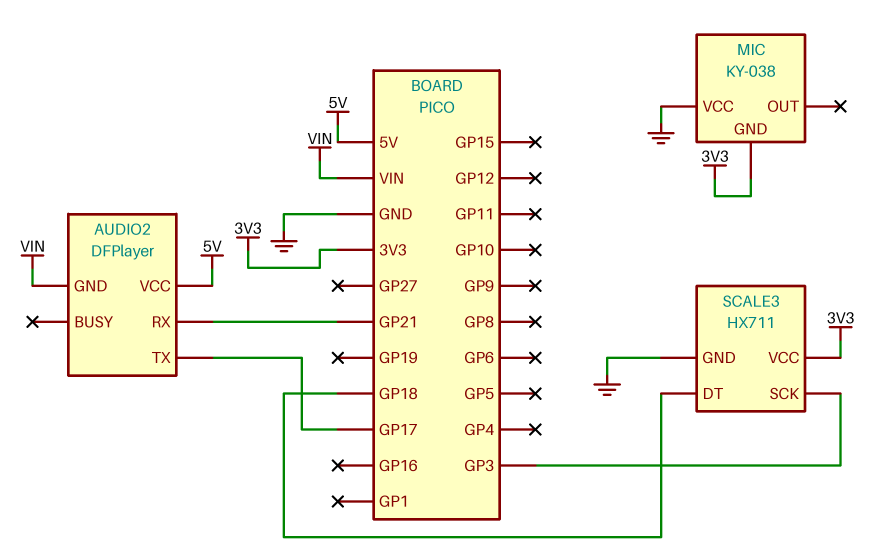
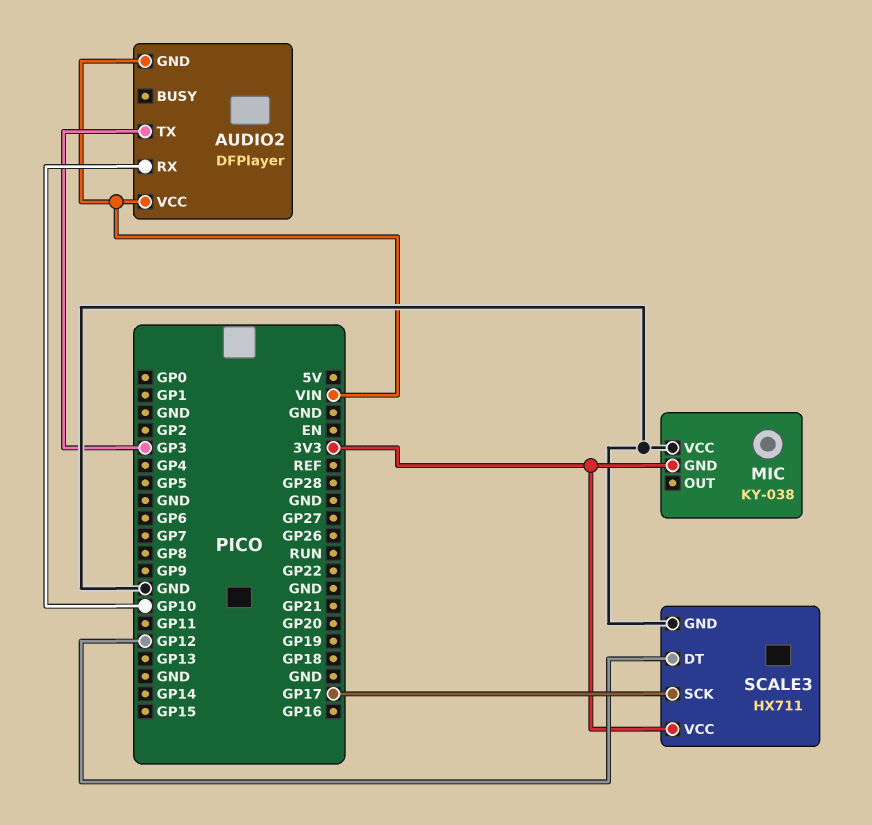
AUDIO2 pin RX: GP21 -> GP10
AUDIO2 pin TX: GP17 -> GP3
AUDIO2 pin VCC: 5V -> VIN
SCALE3 pin DT: GP18 -> GP12
SCALE3 pin SCK: GP3 -> GP17

